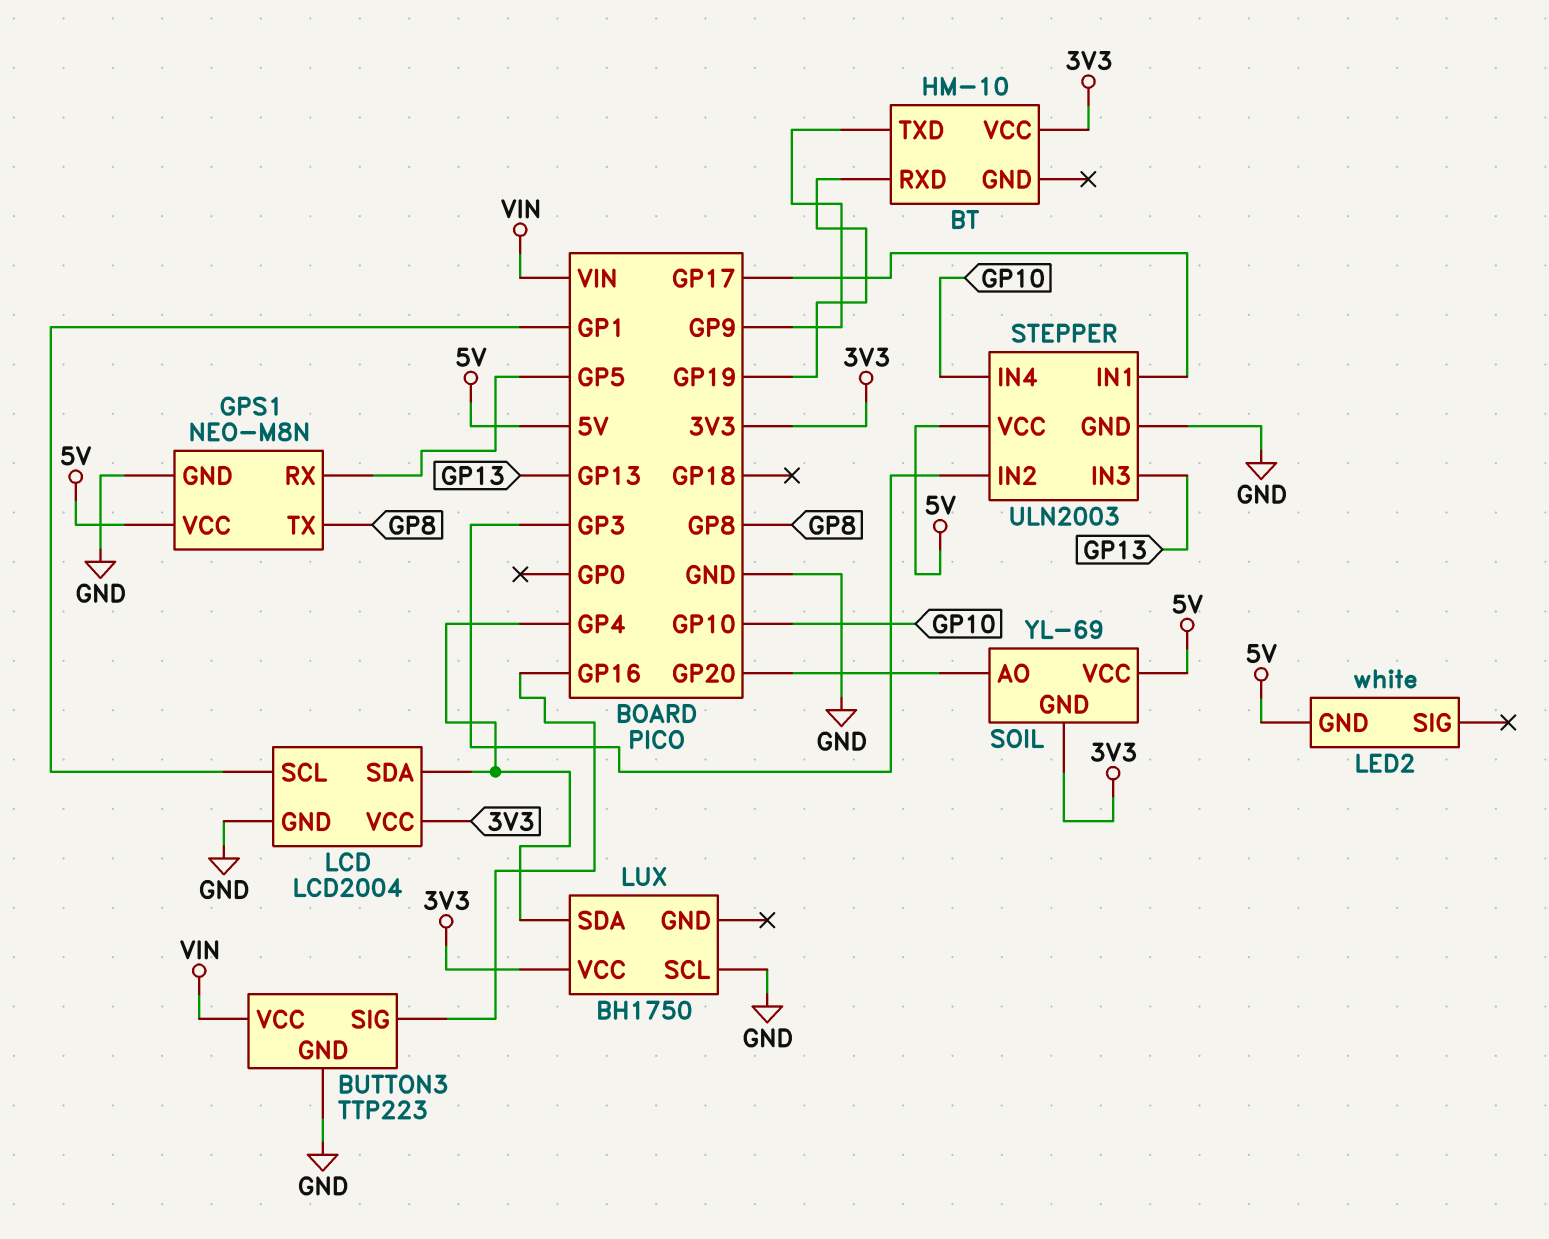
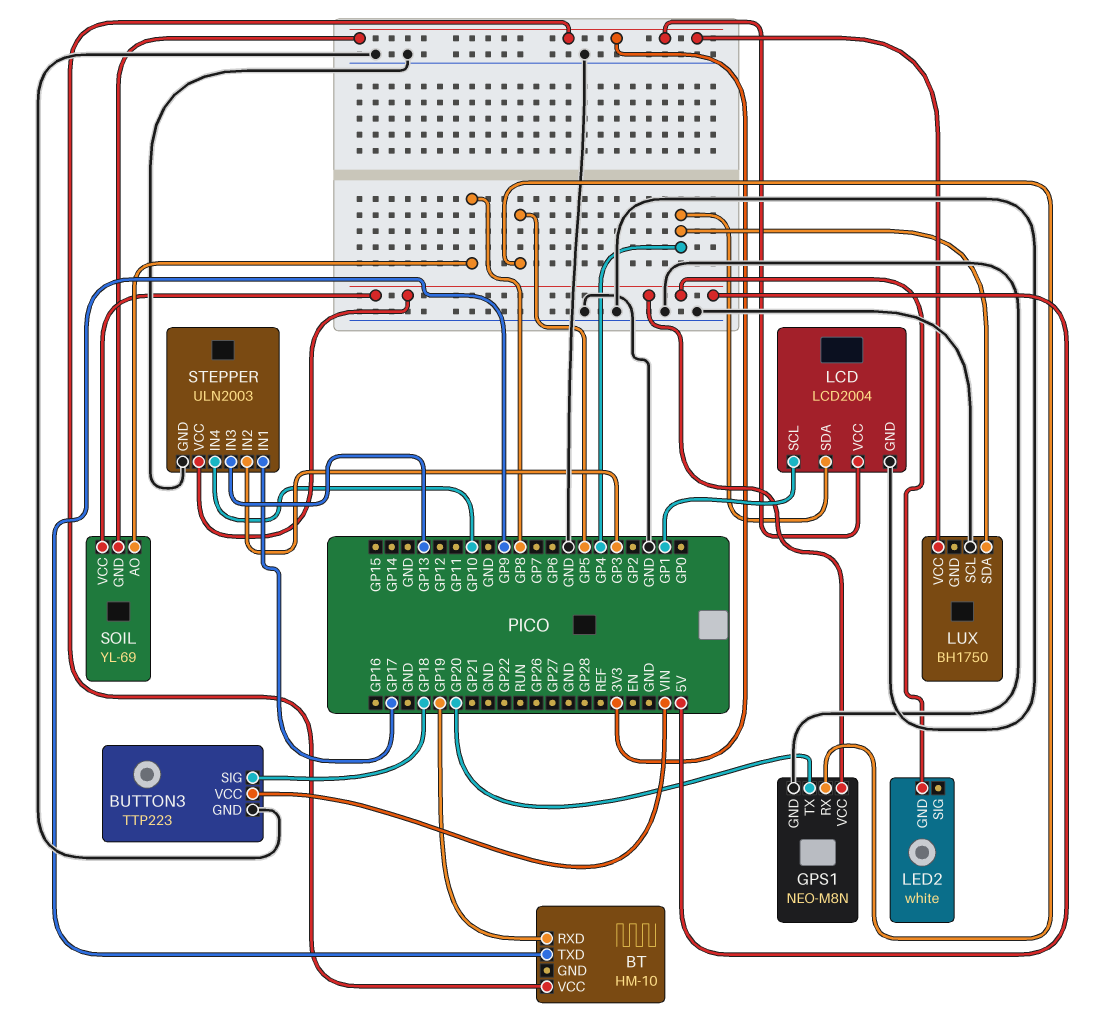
BUTTON3 pin SIG: GP16 -> GP18
GPS1 pin TX: GP8 -> GP20
SOIL pin AO: GP20 -> GP8

